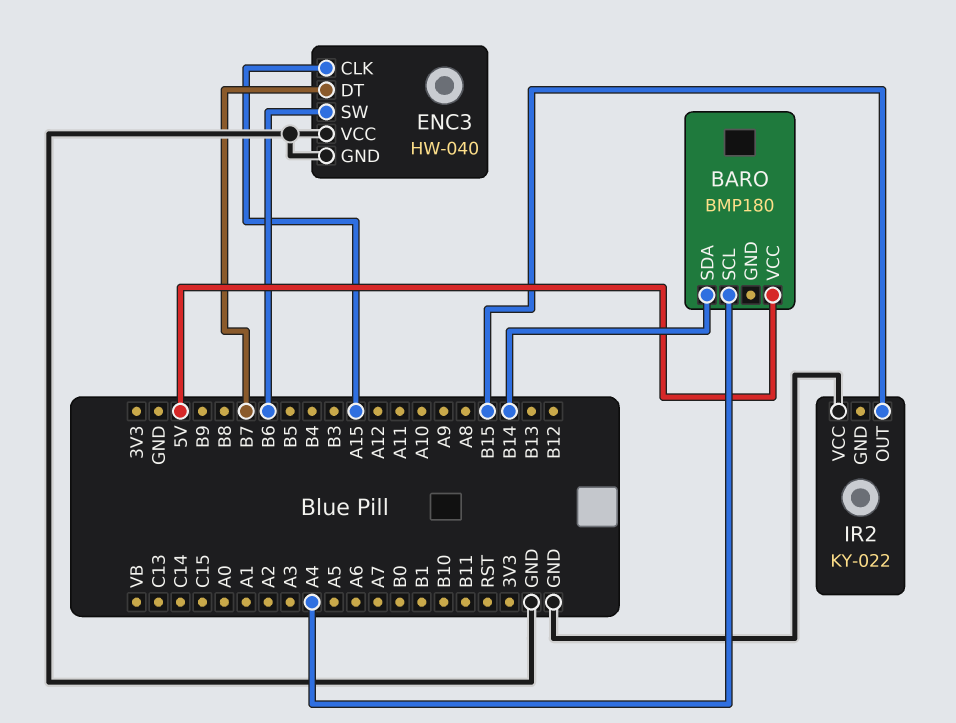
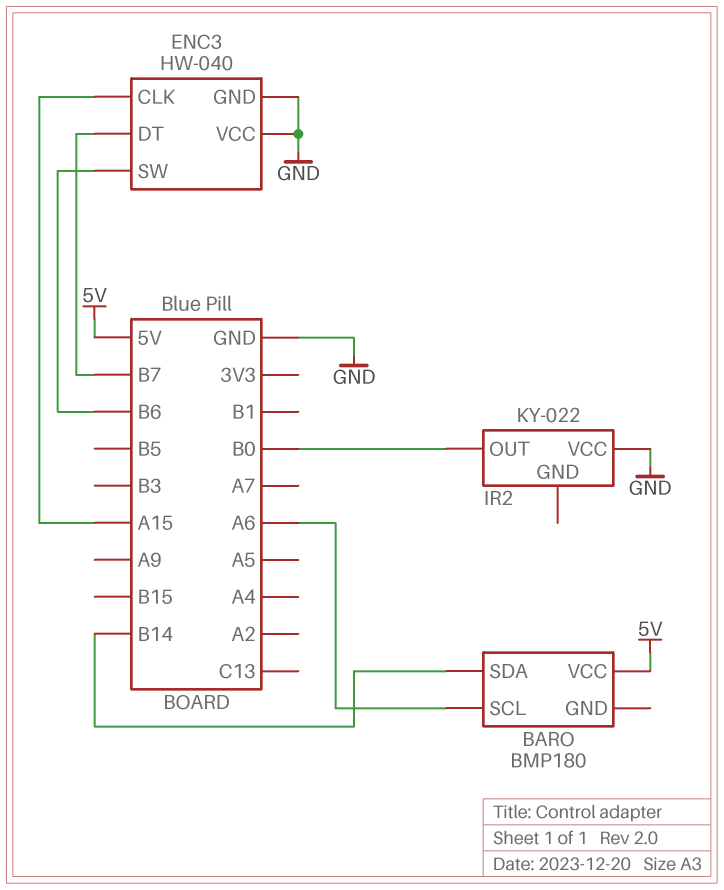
BARO pin SCL: A4 -> A6
IR2 pin OUT: B15 -> B0

